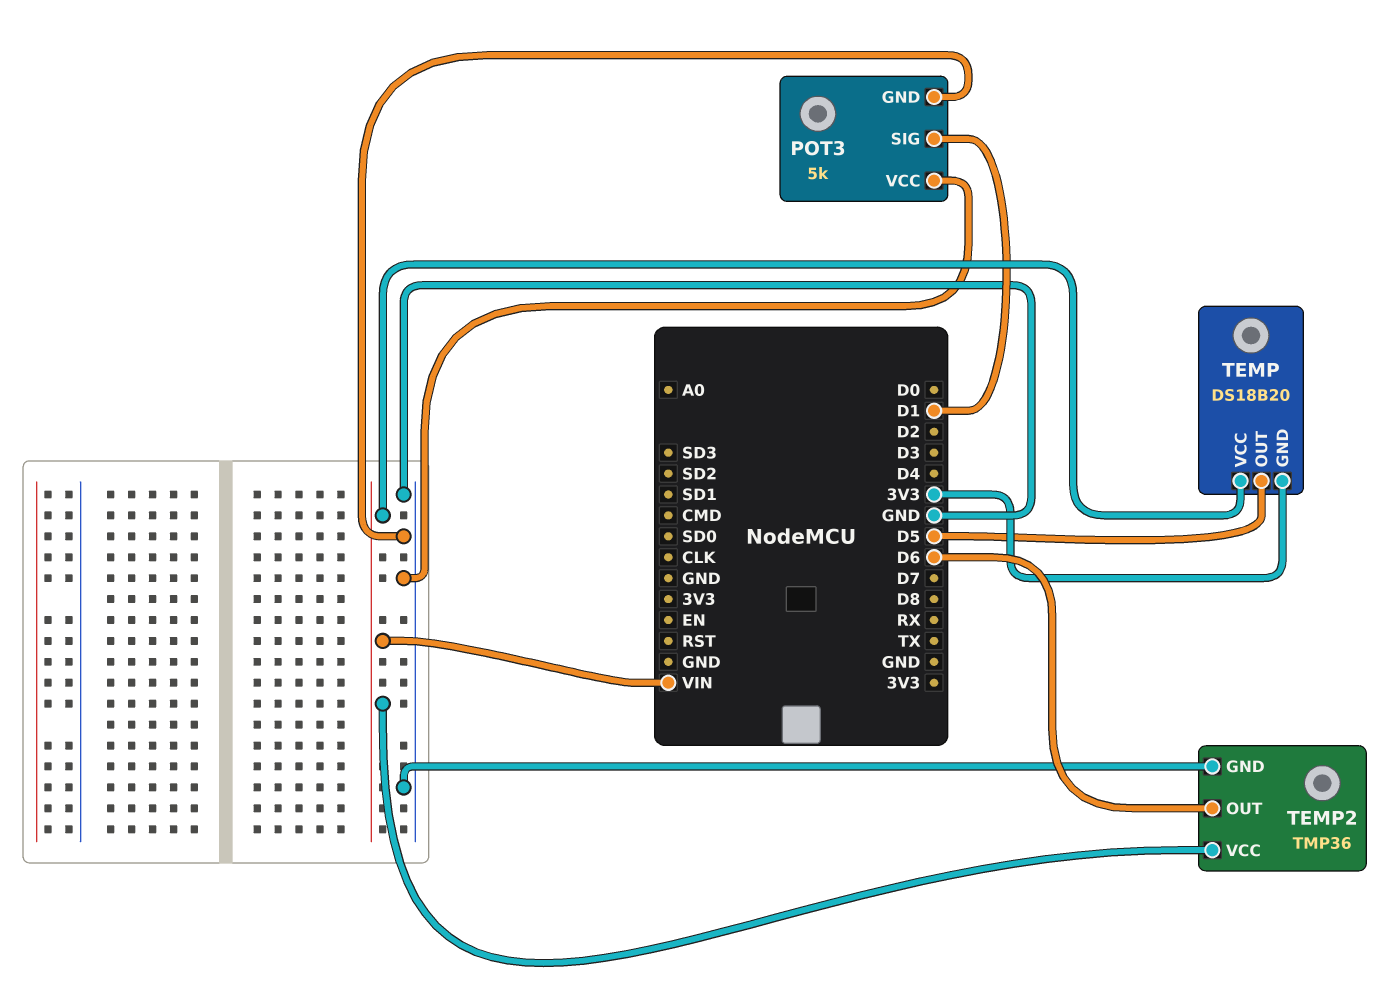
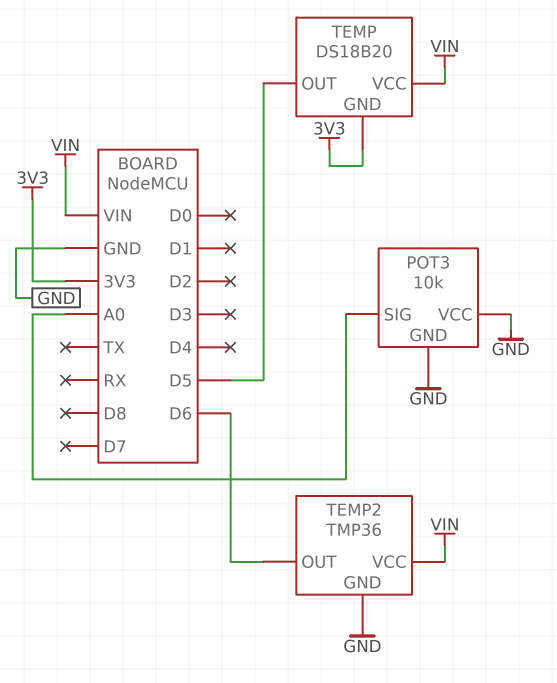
POT3: 5k -> 10k
POT3 pin SIG: D1 -> A0

